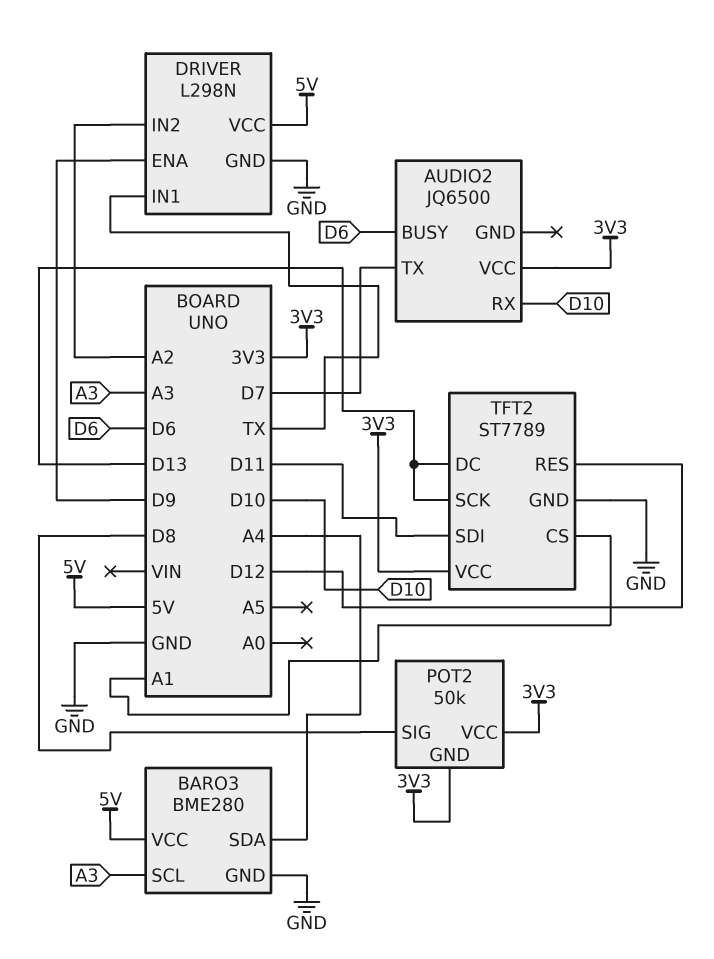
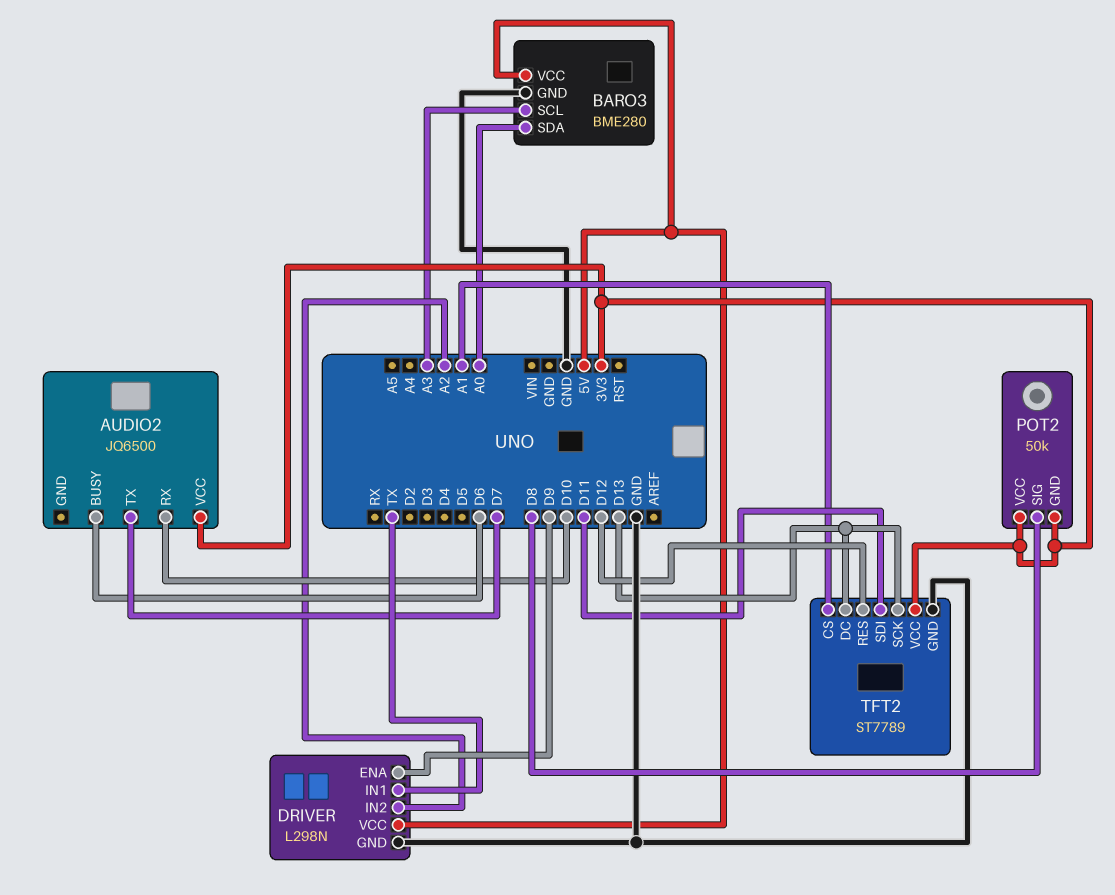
BARO3 pin SDA: A4 -> A0

